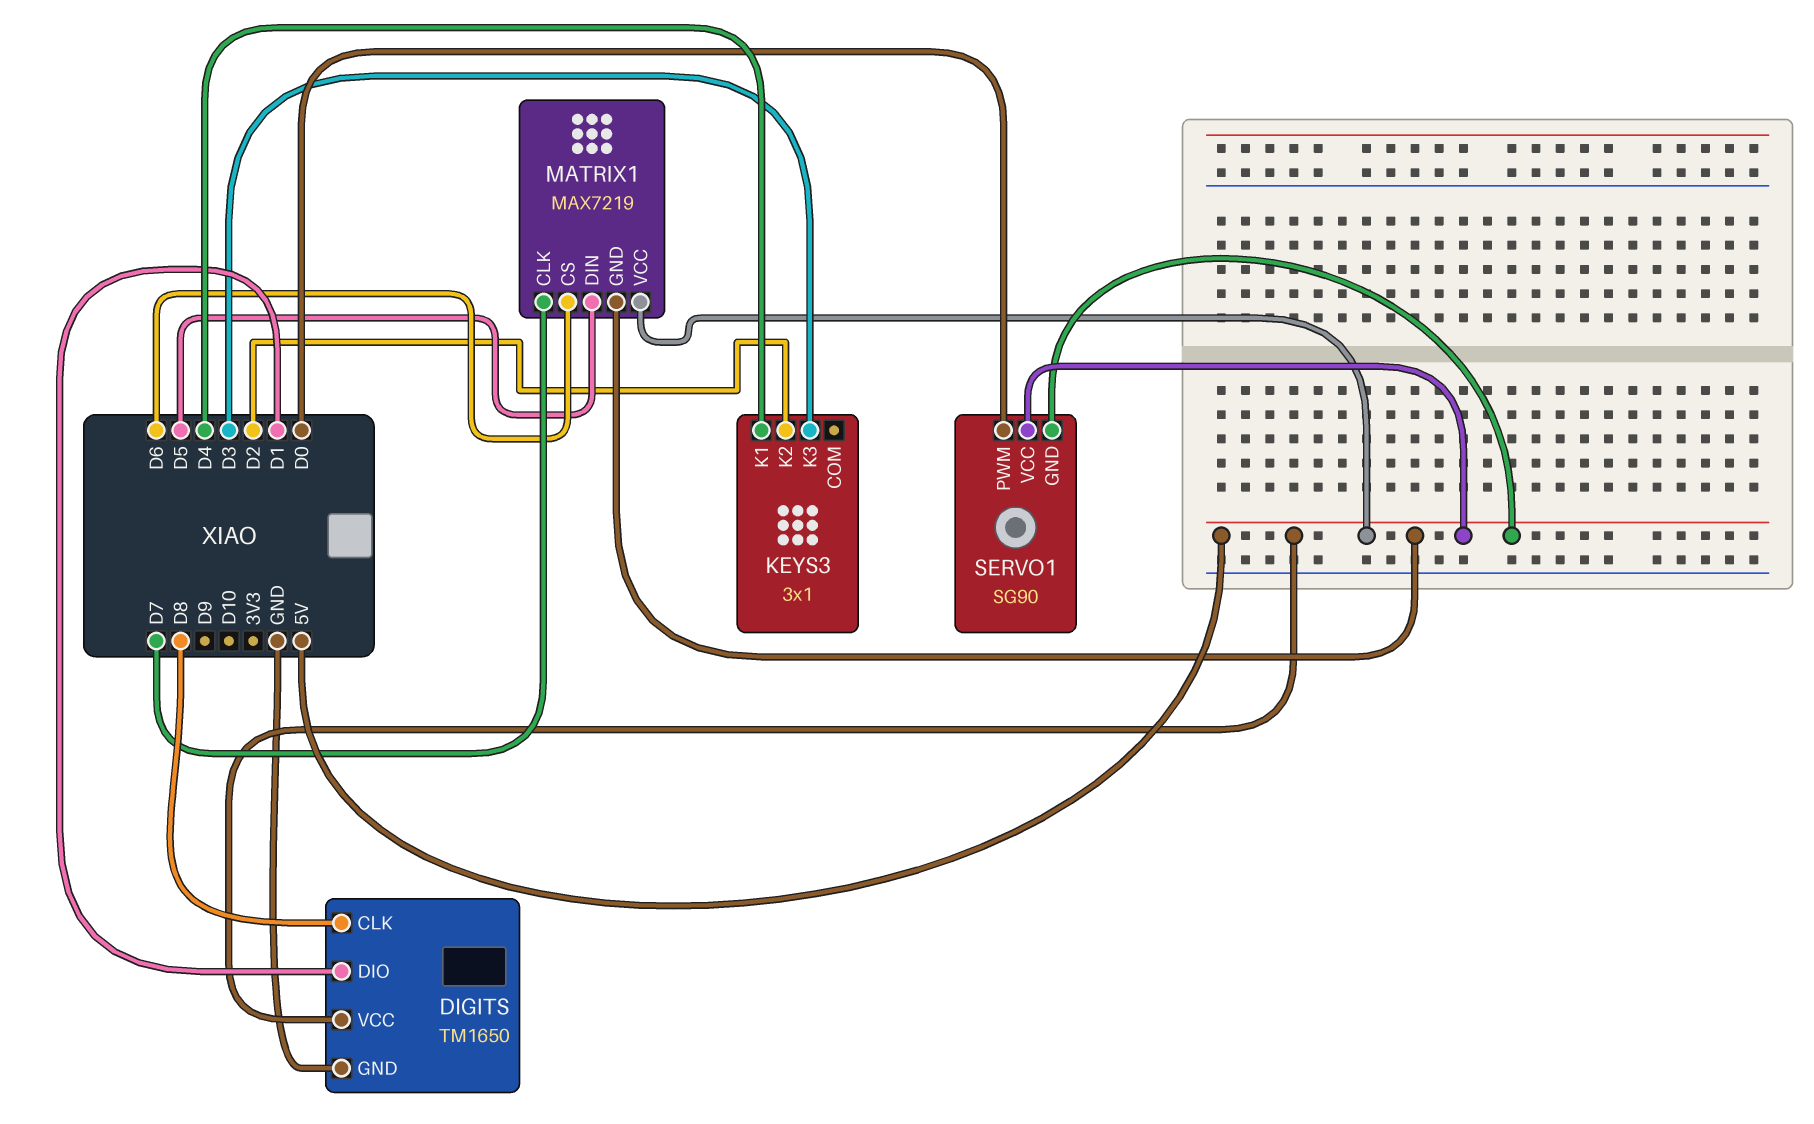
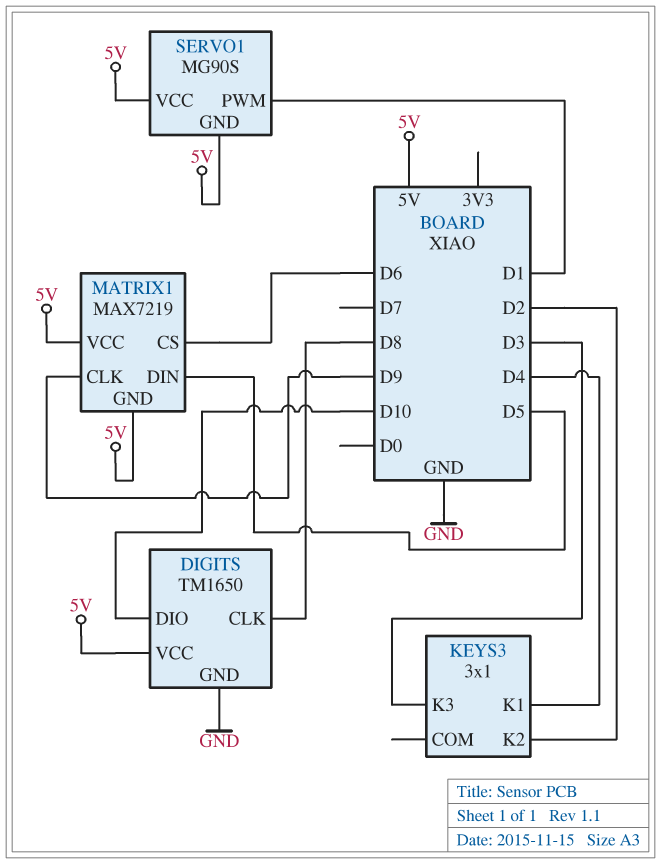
DIGITS pin DIO: D1 -> D10
MATRIX1 pin CLK: D7 -> D9
SERVO1: SG90 -> MG90S
SERVO1 pin PWM: D0 -> D1

